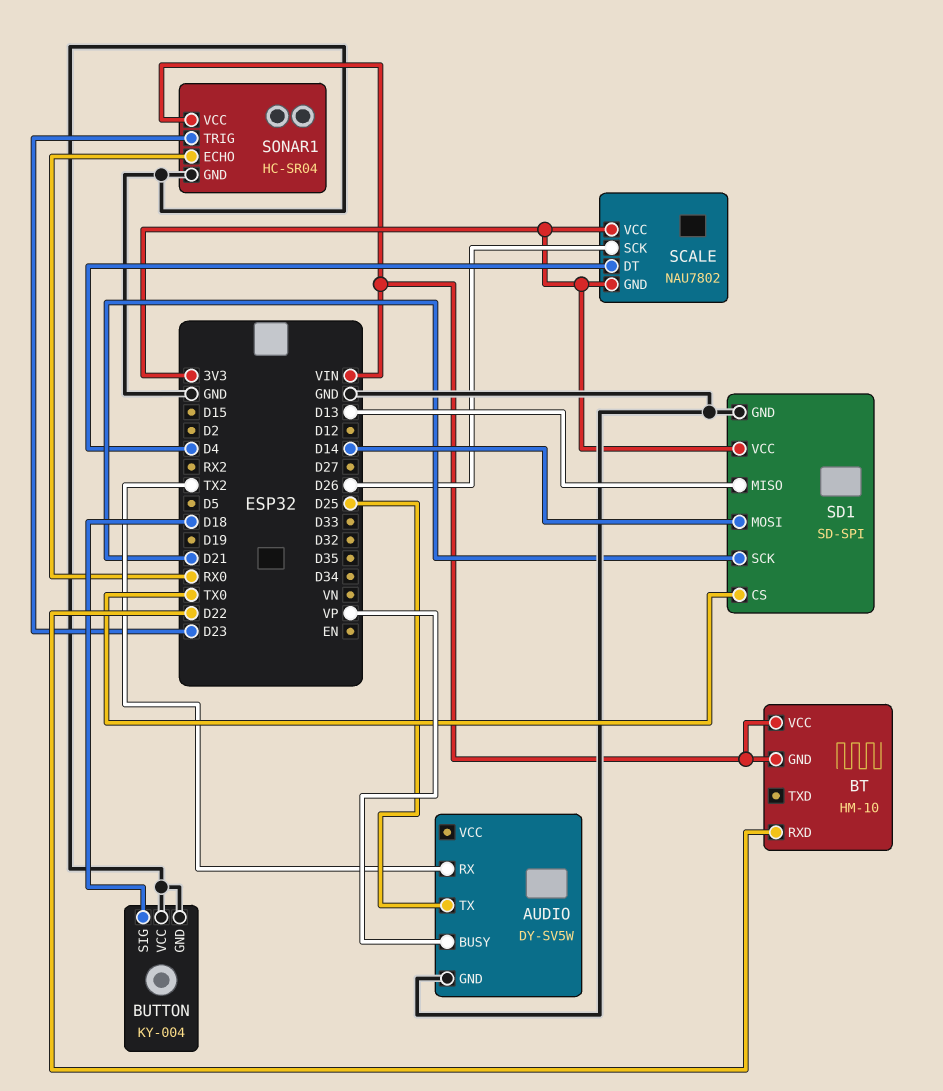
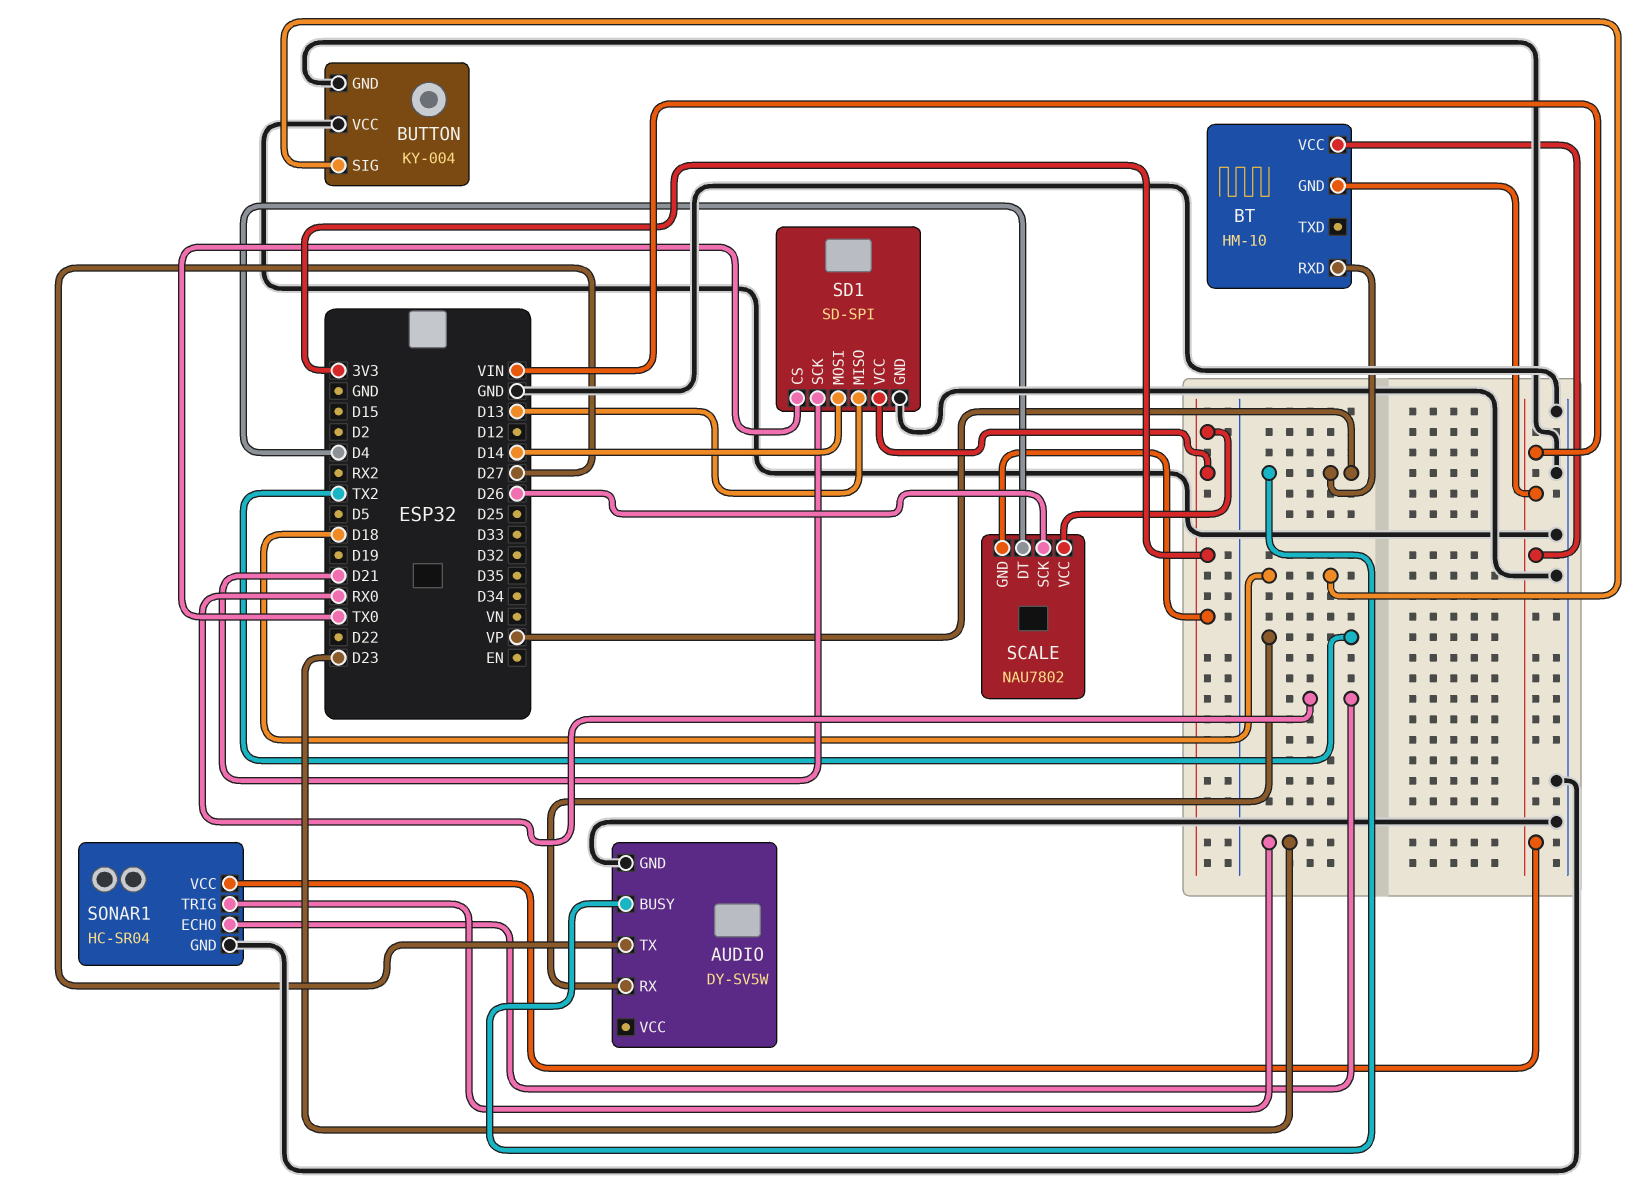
AUDIO pin TX: D25 -> D27
BT pin RXD: D22 -> VP

